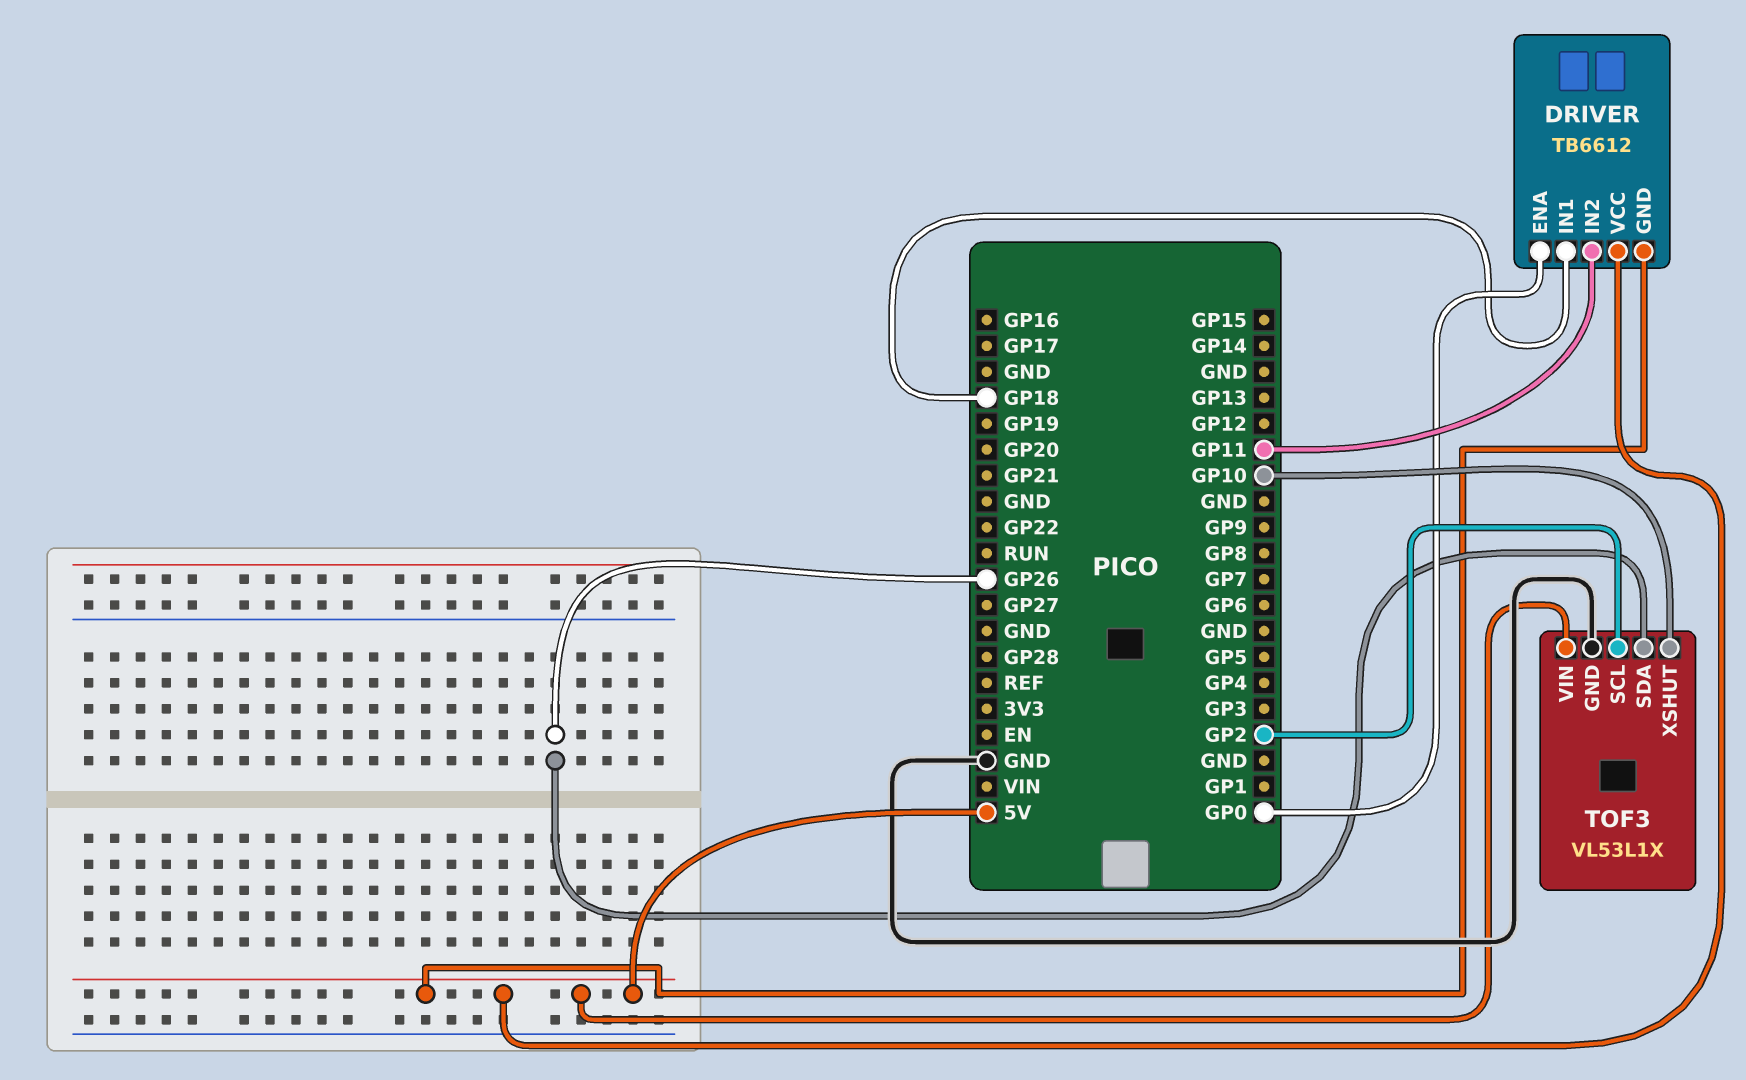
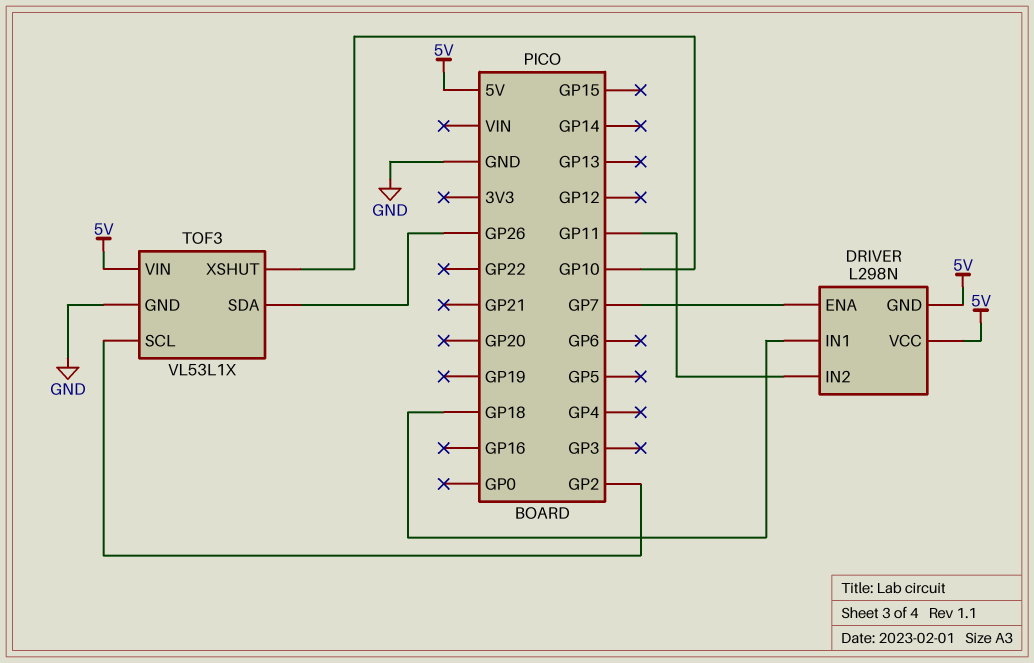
DRIVER: TB6612 -> L298N
DRIVER pin ENA: GP0 -> GP7

